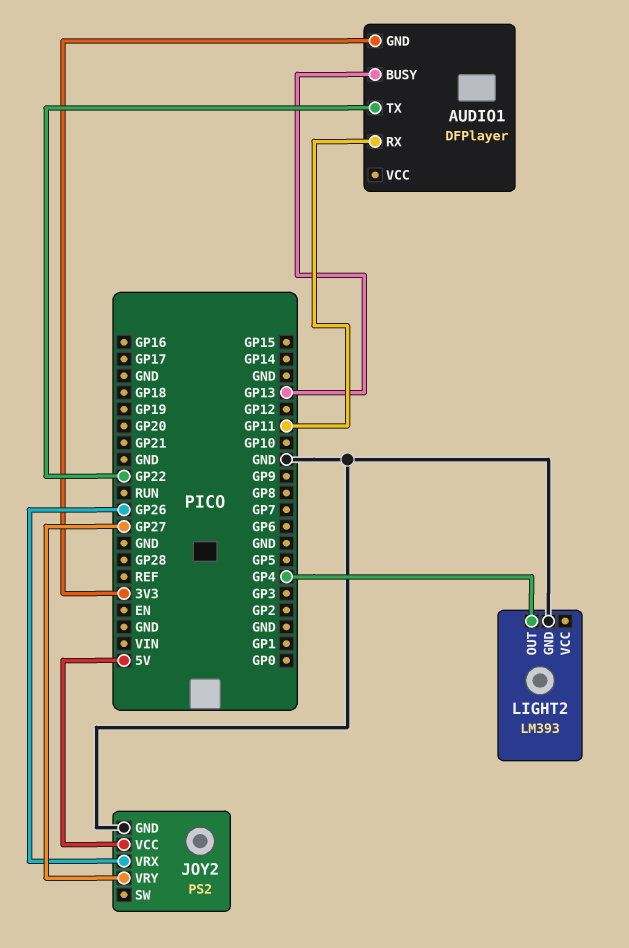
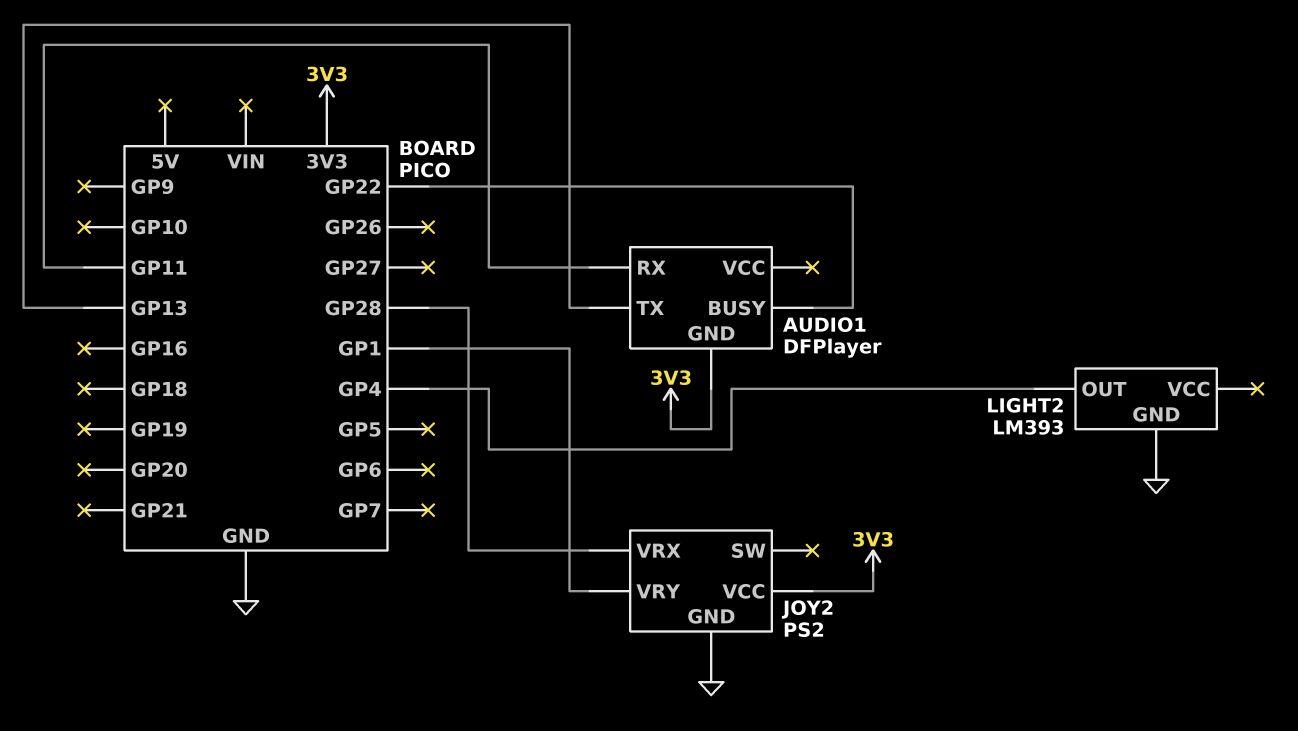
AUDIO1 pin BUSY: GP13 -> GP22
AUDIO1 pin TX: GP22 -> GP13
JOY2 pin VCC: 5V -> 3V3
JOY2 pin VRX: GP26 -> GP28
JOY2 pin VRY: GP27 -> GP1

